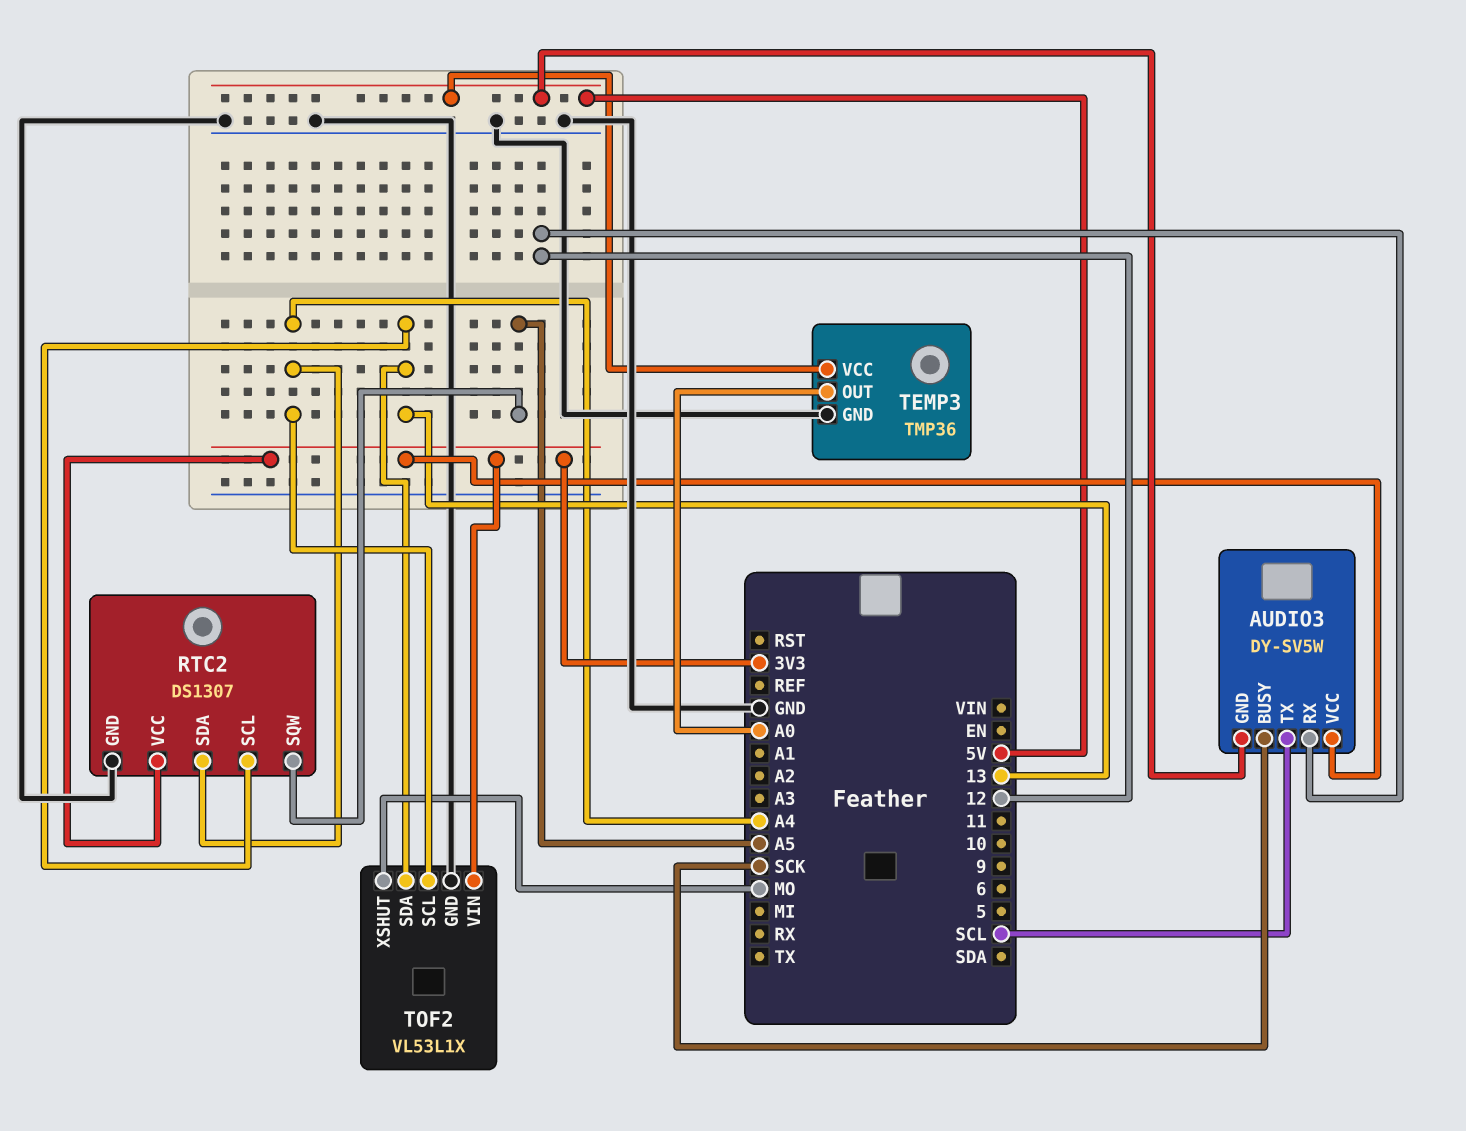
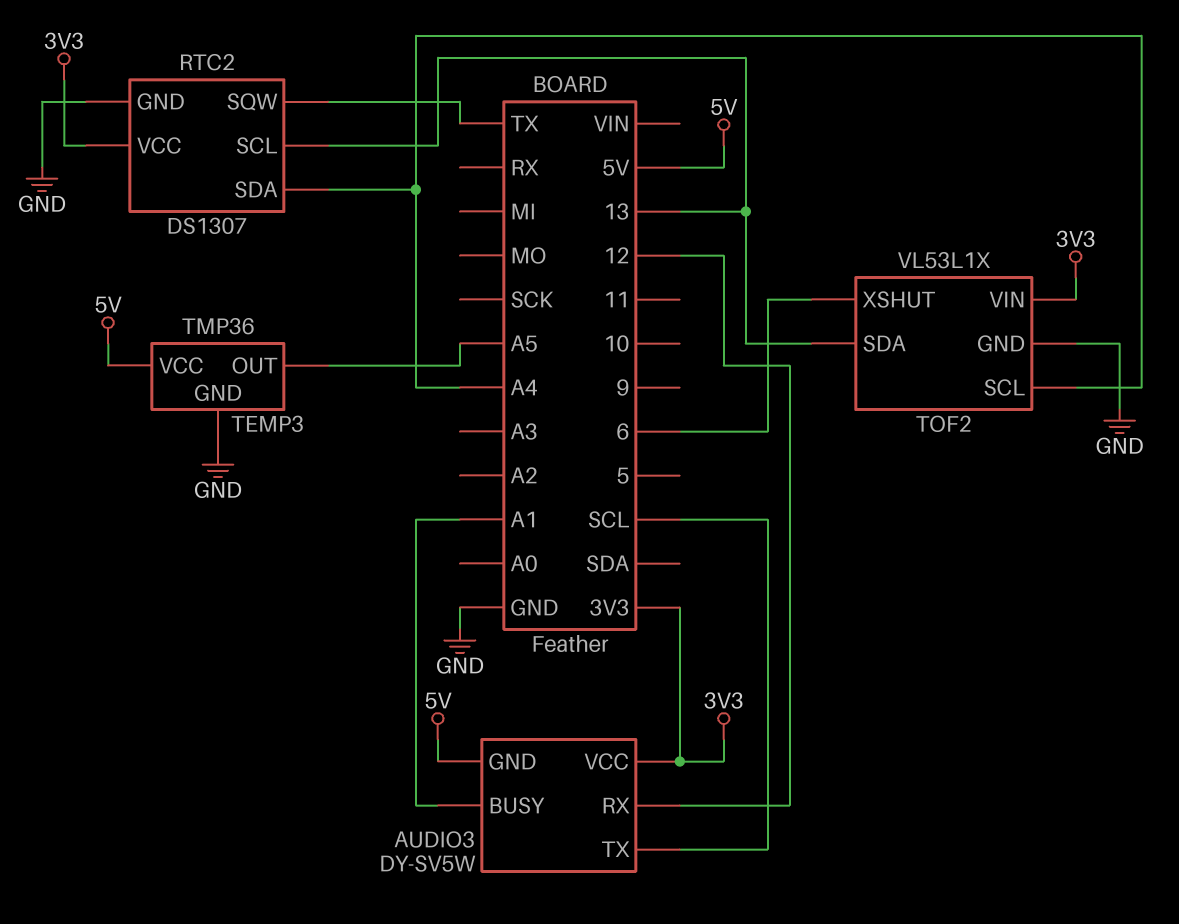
AUDIO3 pin BUSY: SCK -> A1
RTC2 pin SQW: A5 -> TX
TEMP3 pin OUT: A0 -> A5
TOF2 pin XSHUT: MO -> 6

